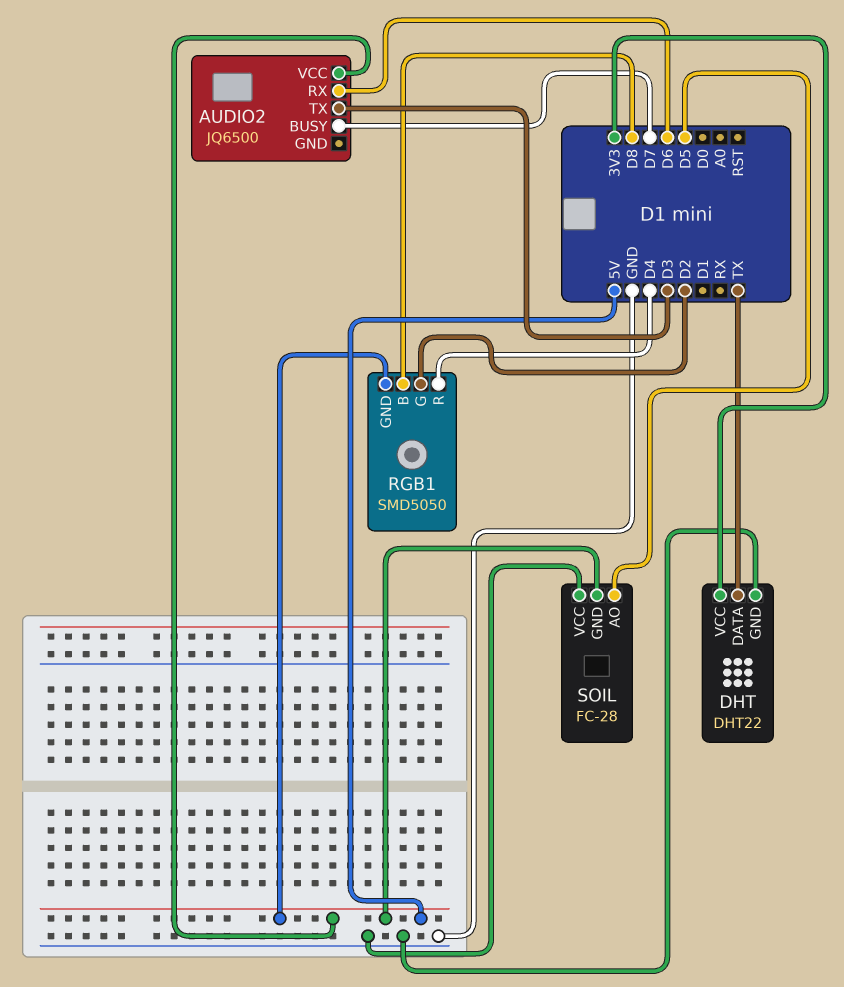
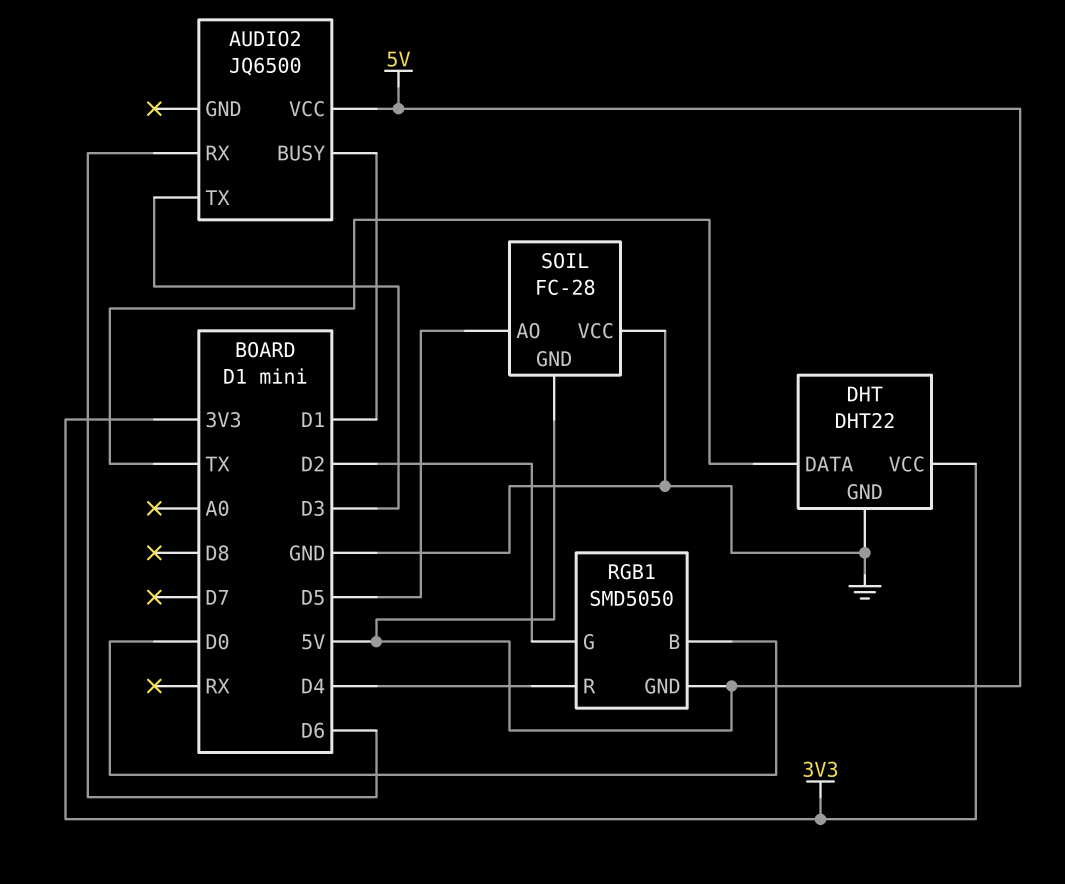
AUDIO2 pin BUSY: D7 -> D1
RGB1 pin B: D8 -> D0

